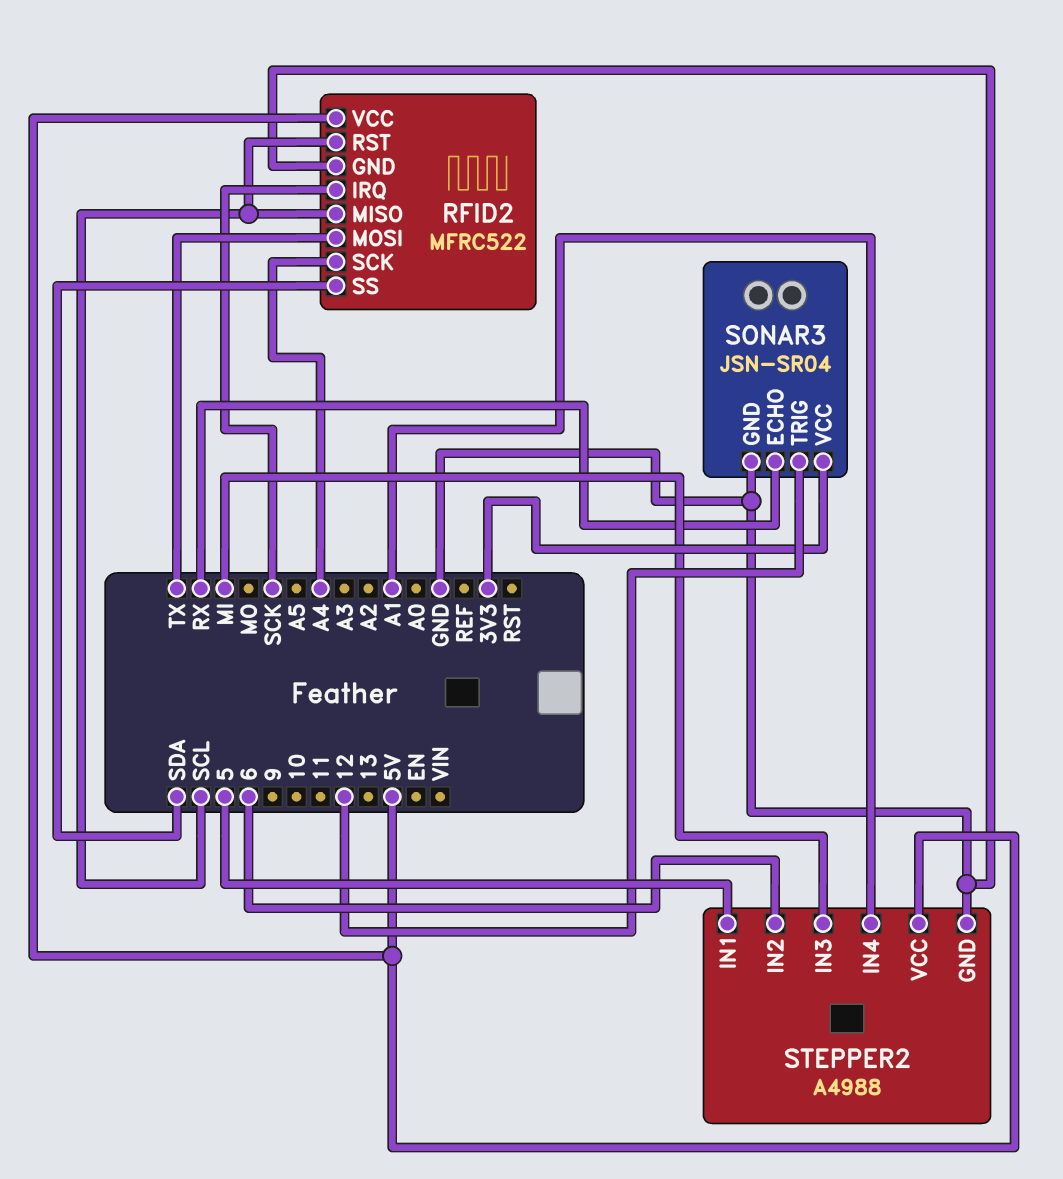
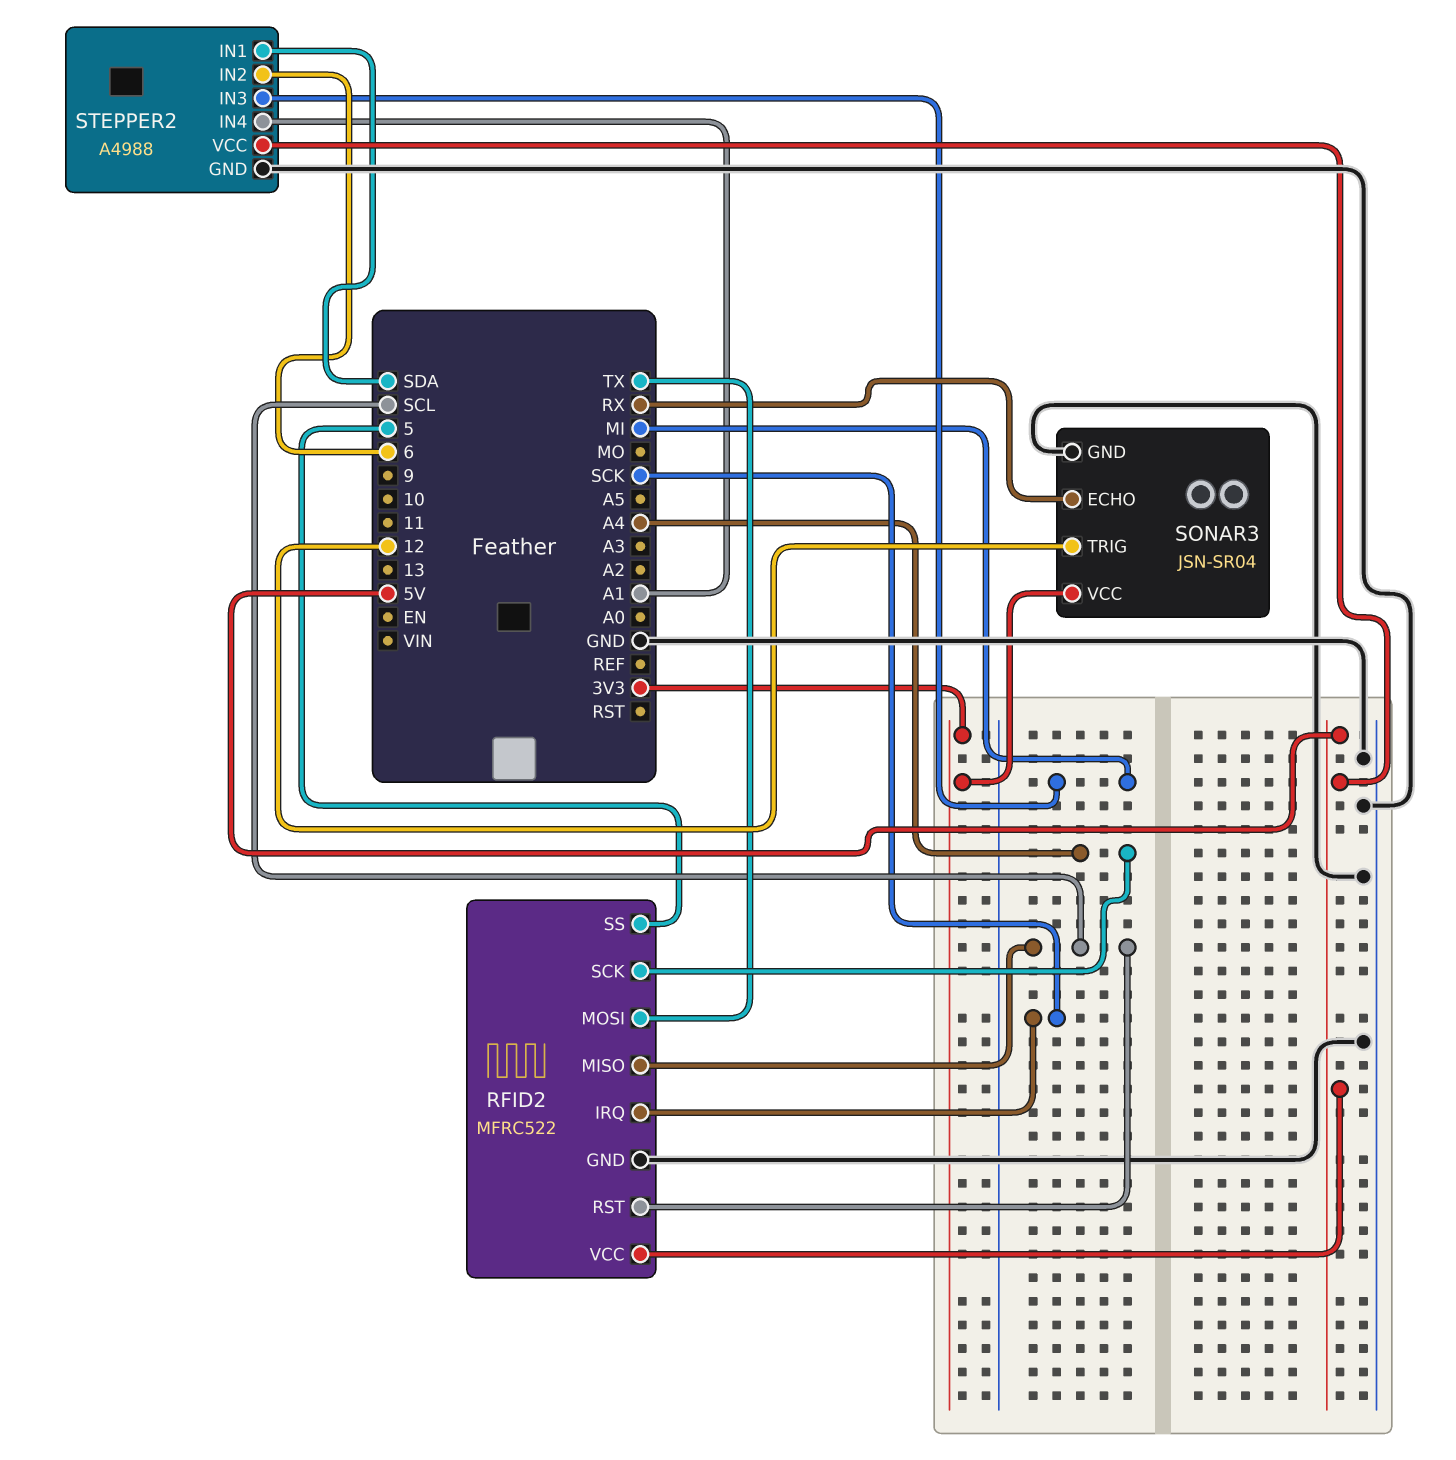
RFID2 pin SS: SDA -> 5
STEPPER2 pin IN1: 5 -> SDA

